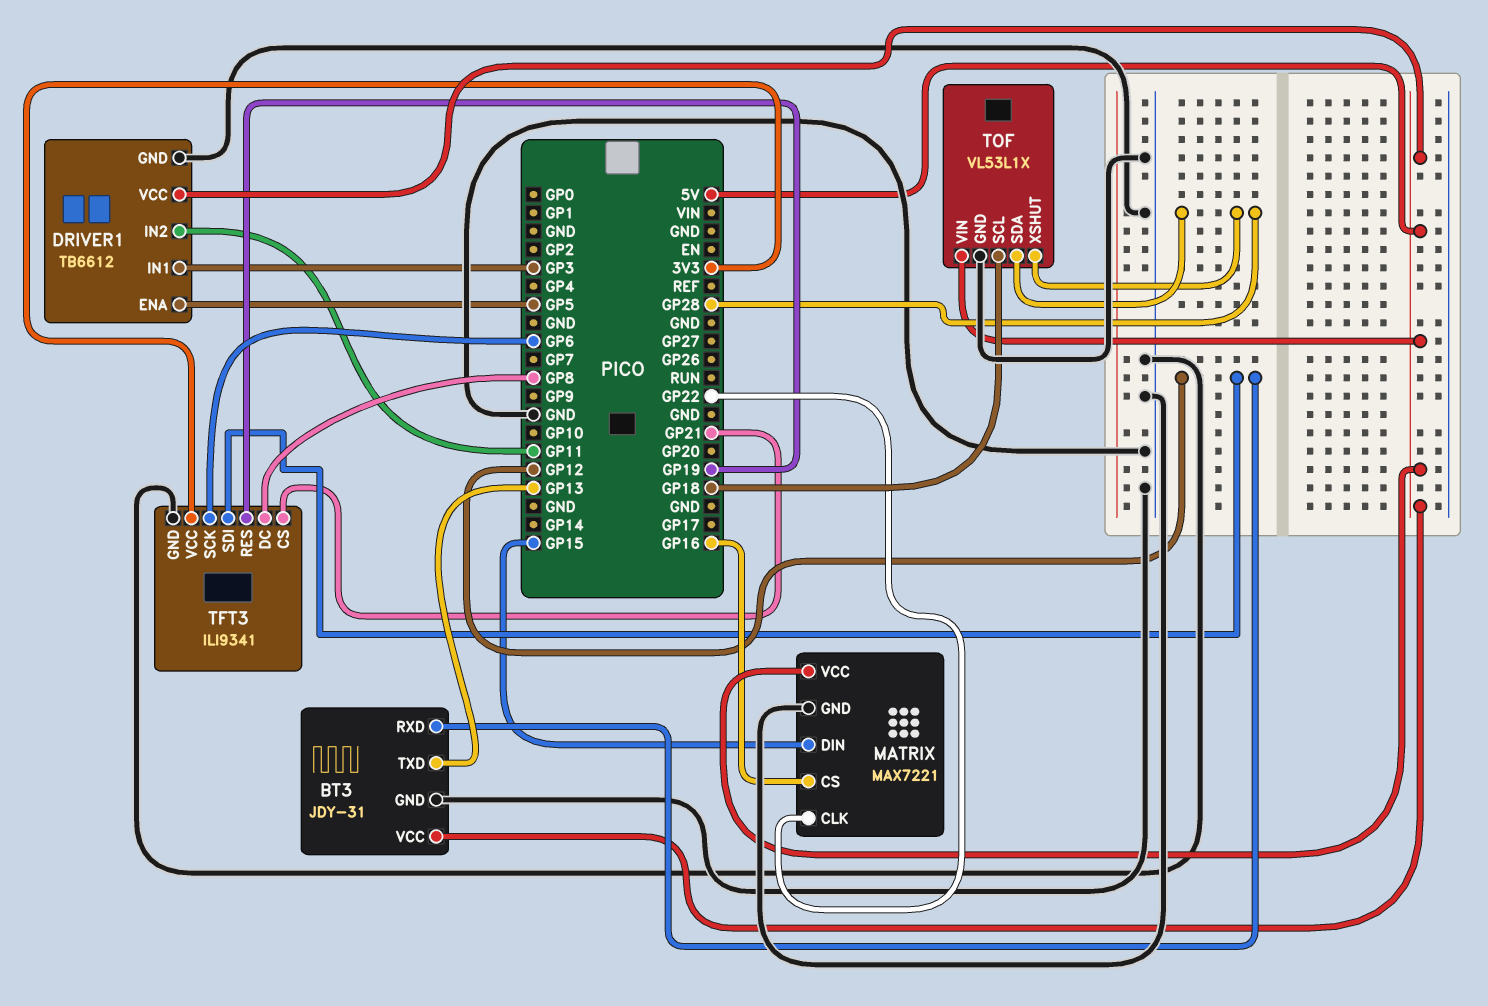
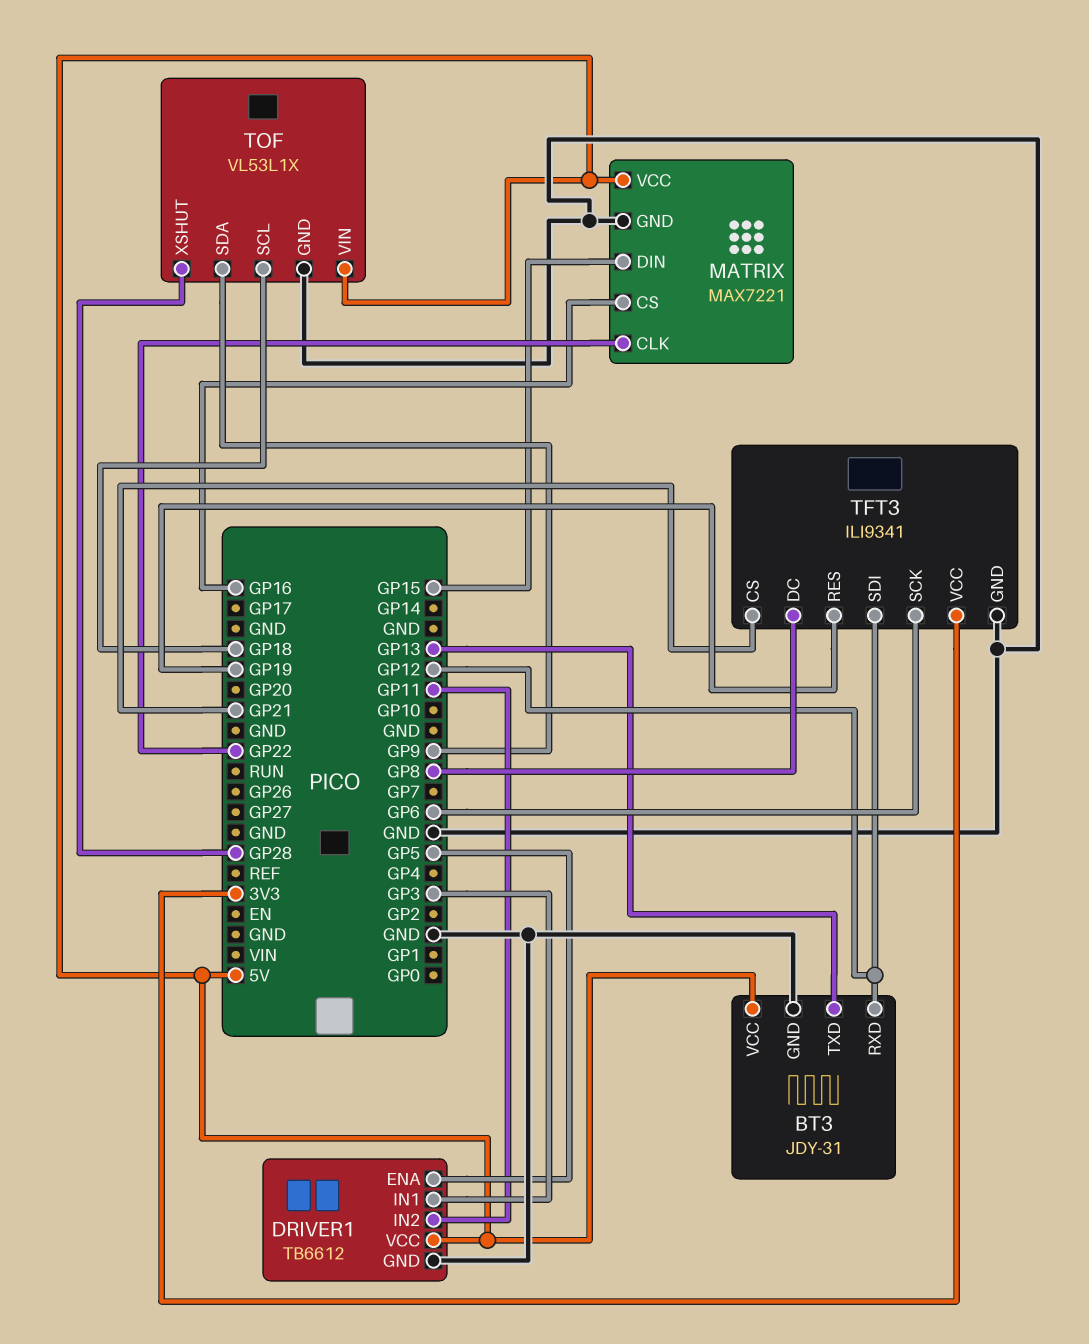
TOF pin SDA: GP28 -> GP9

